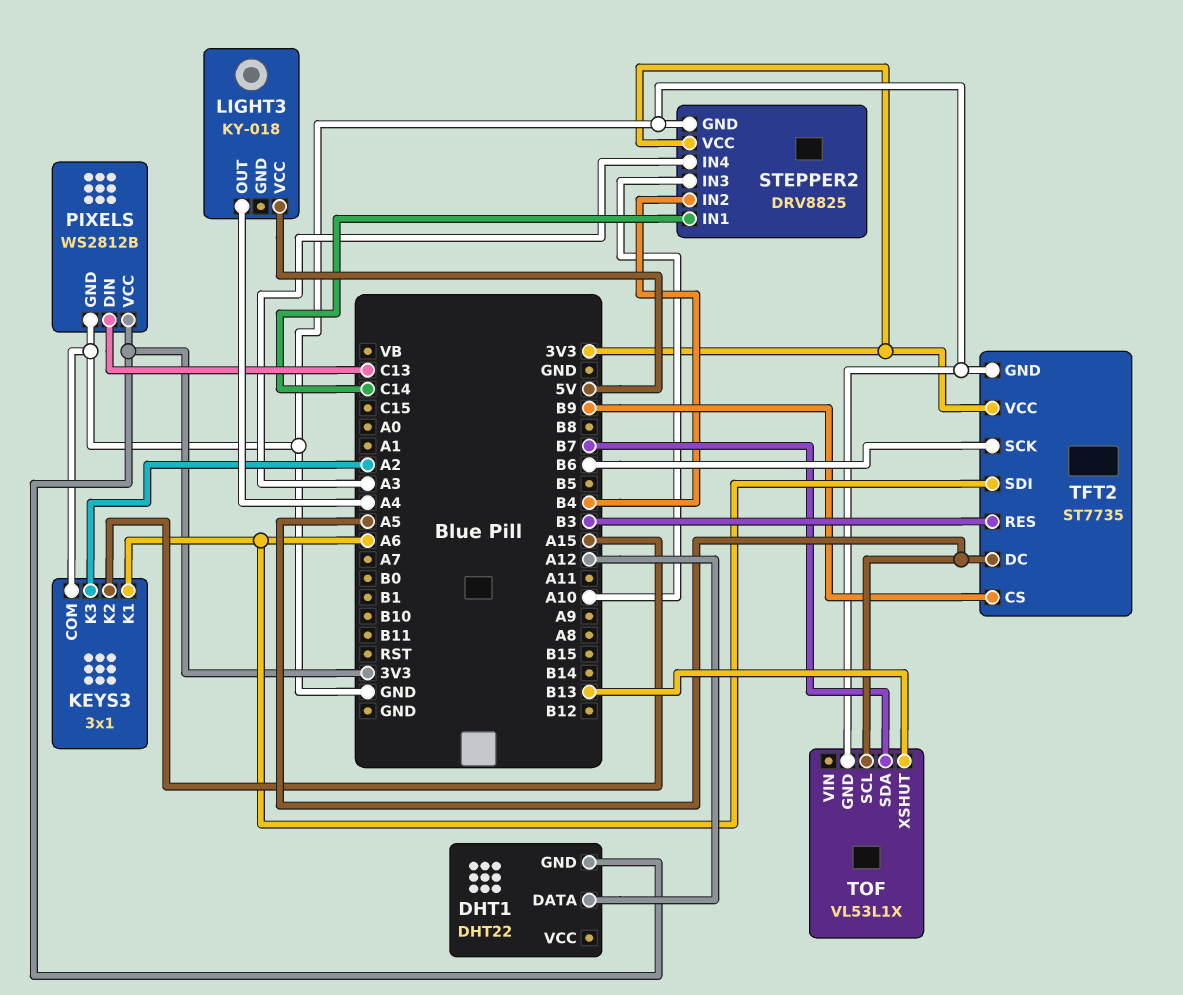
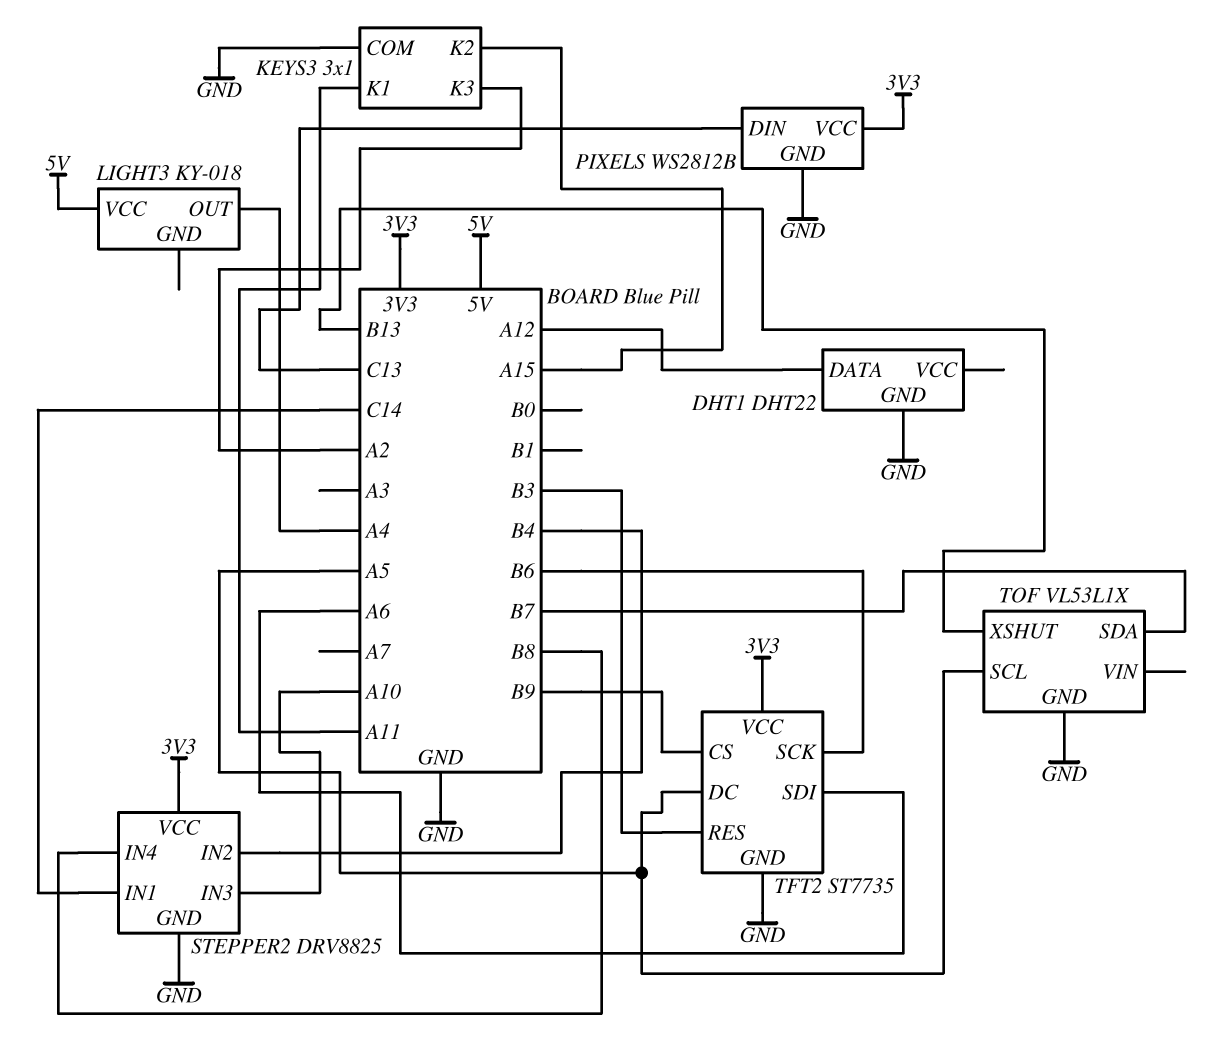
DHT1 pin GND: 3V3 -> GND
KEYS3 pin K1: A6 -> A11
STEPPER2 pin IN4: A3 -> B8

